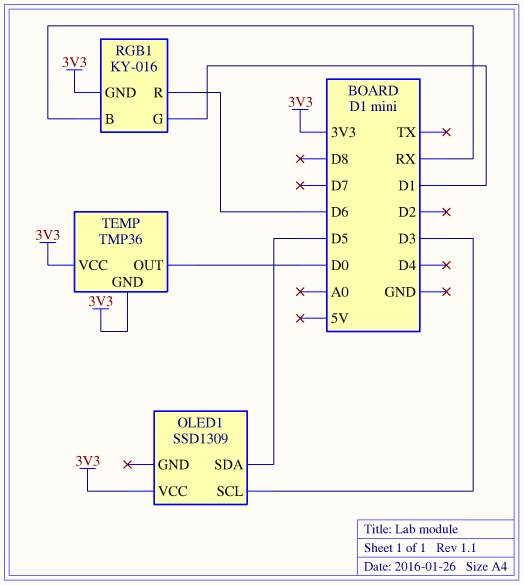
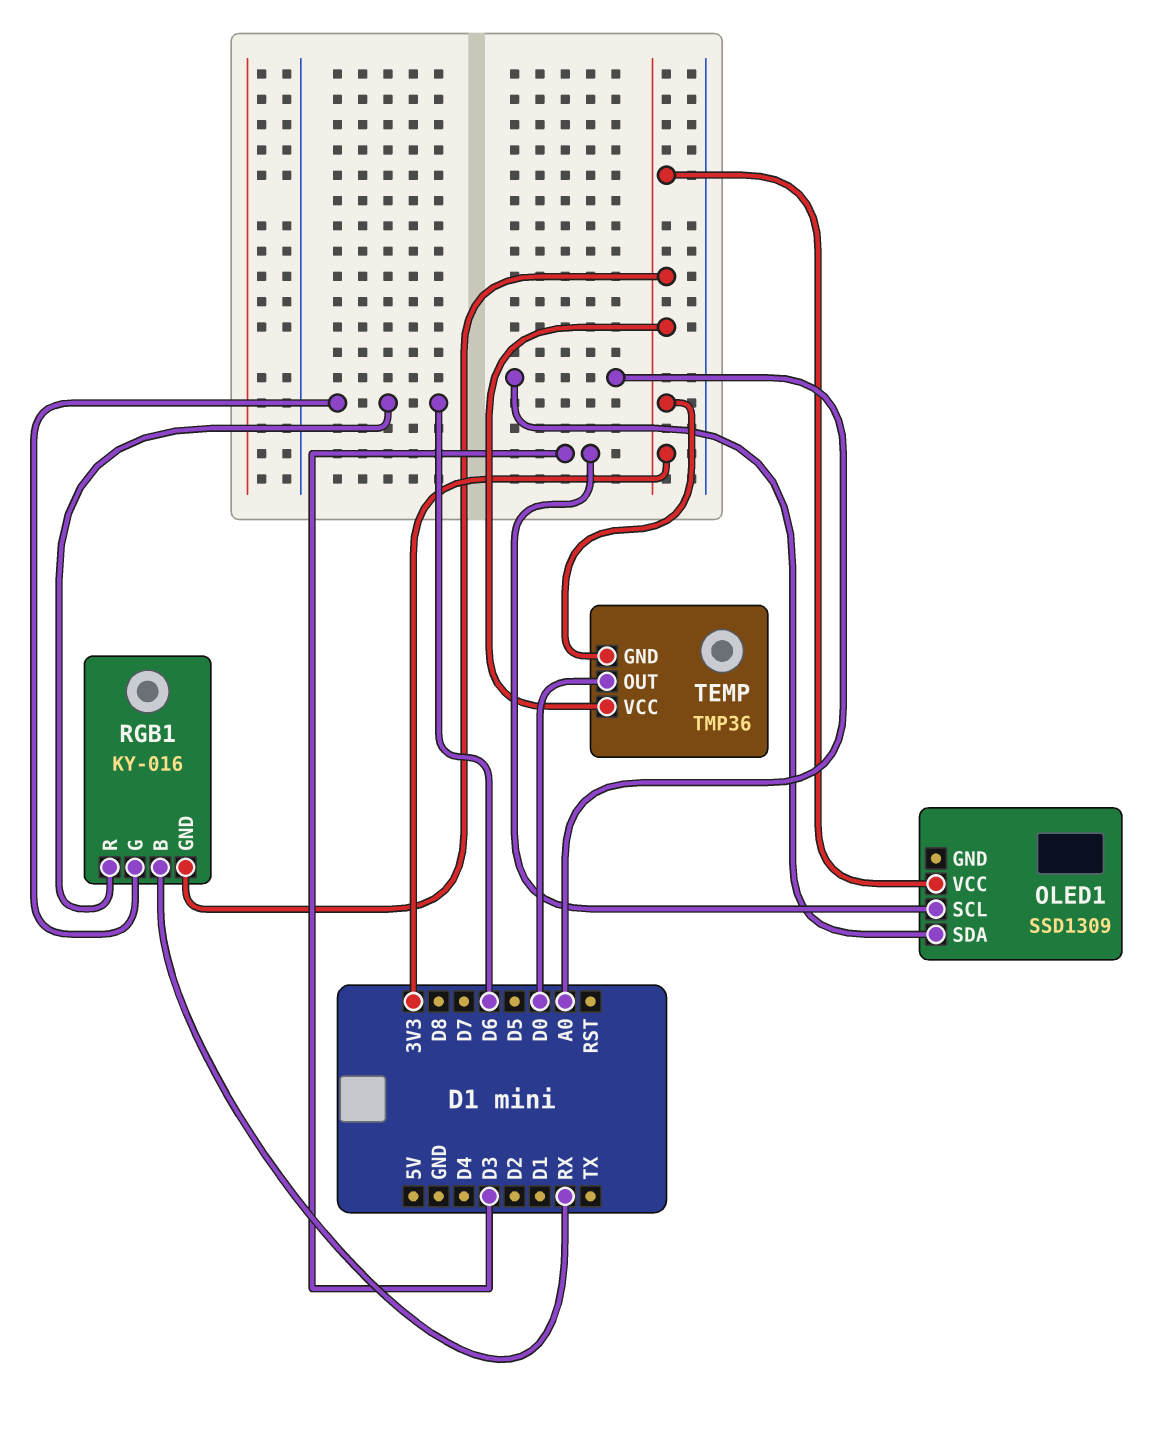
OLED1 pin SDA: D5 -> A0
RGB1 pin G: D1 -> D6

